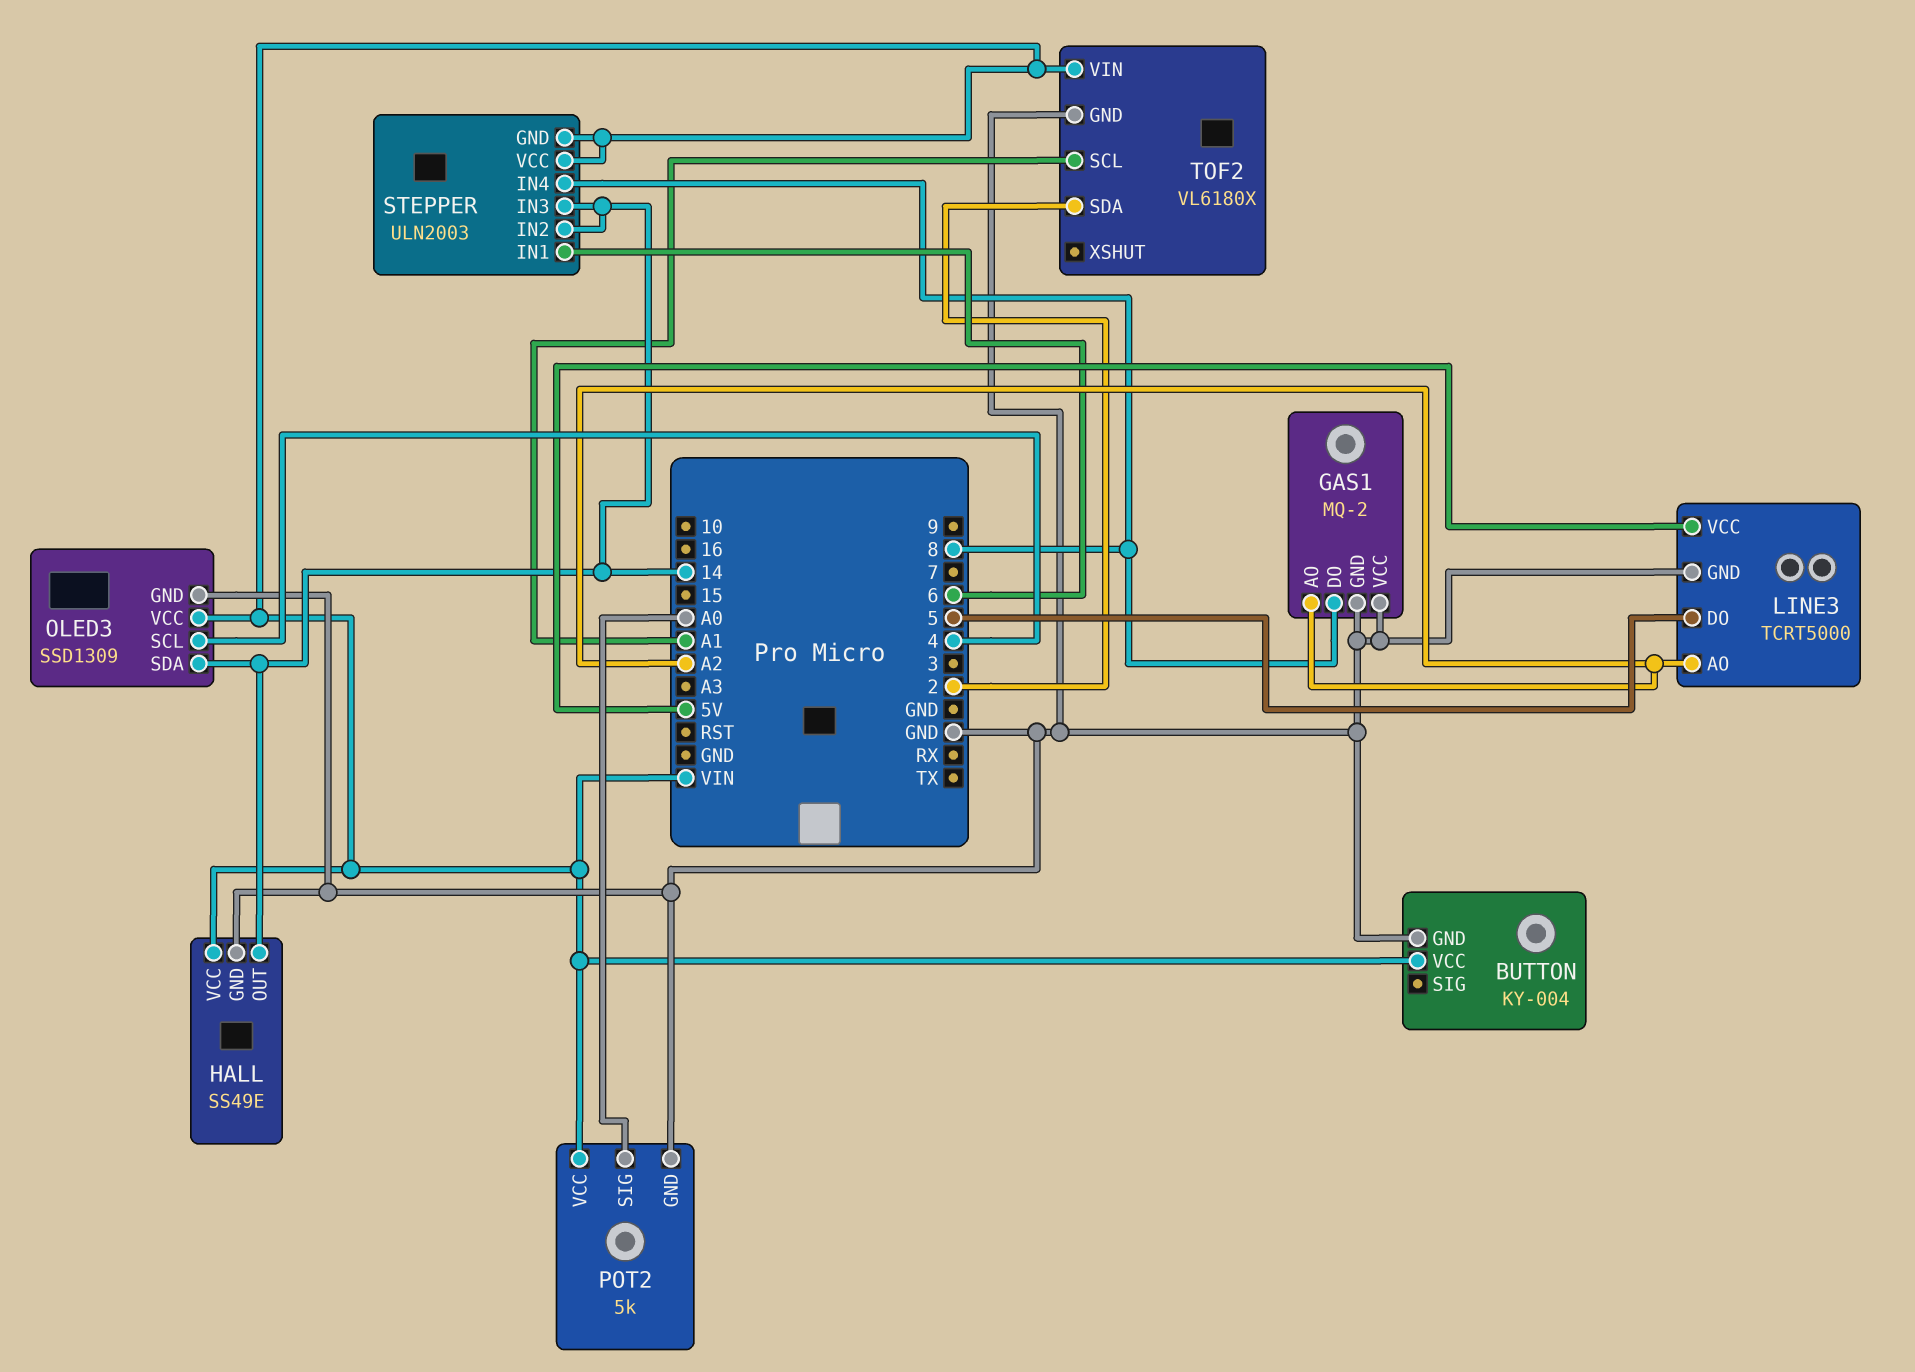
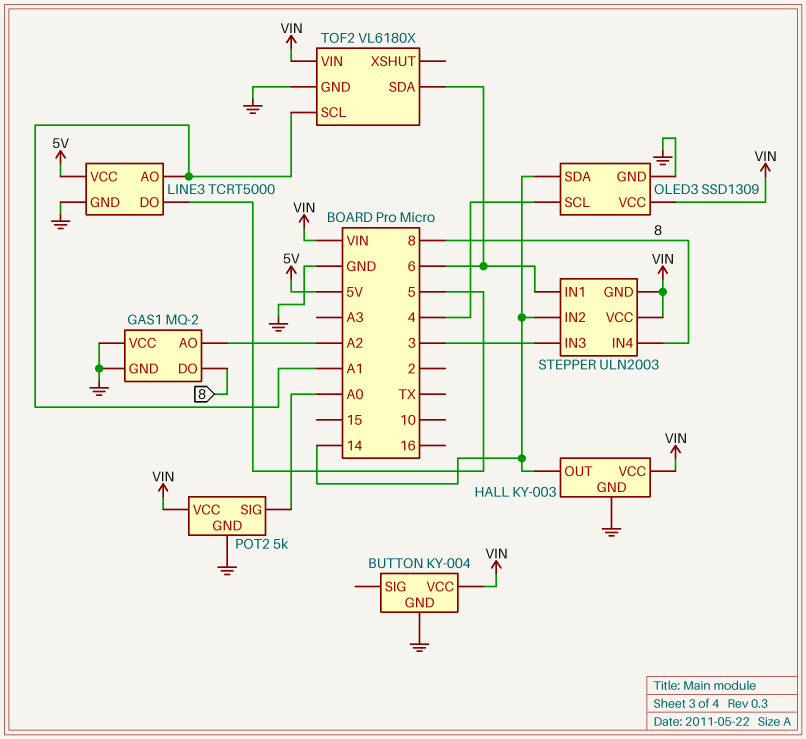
HALL: SS49E -> KY-003
LINE3 pin AO: A2 -> A1
STEPPER pin IN3: 14 -> 3
TOF2 pin SDA: 2 -> 6

